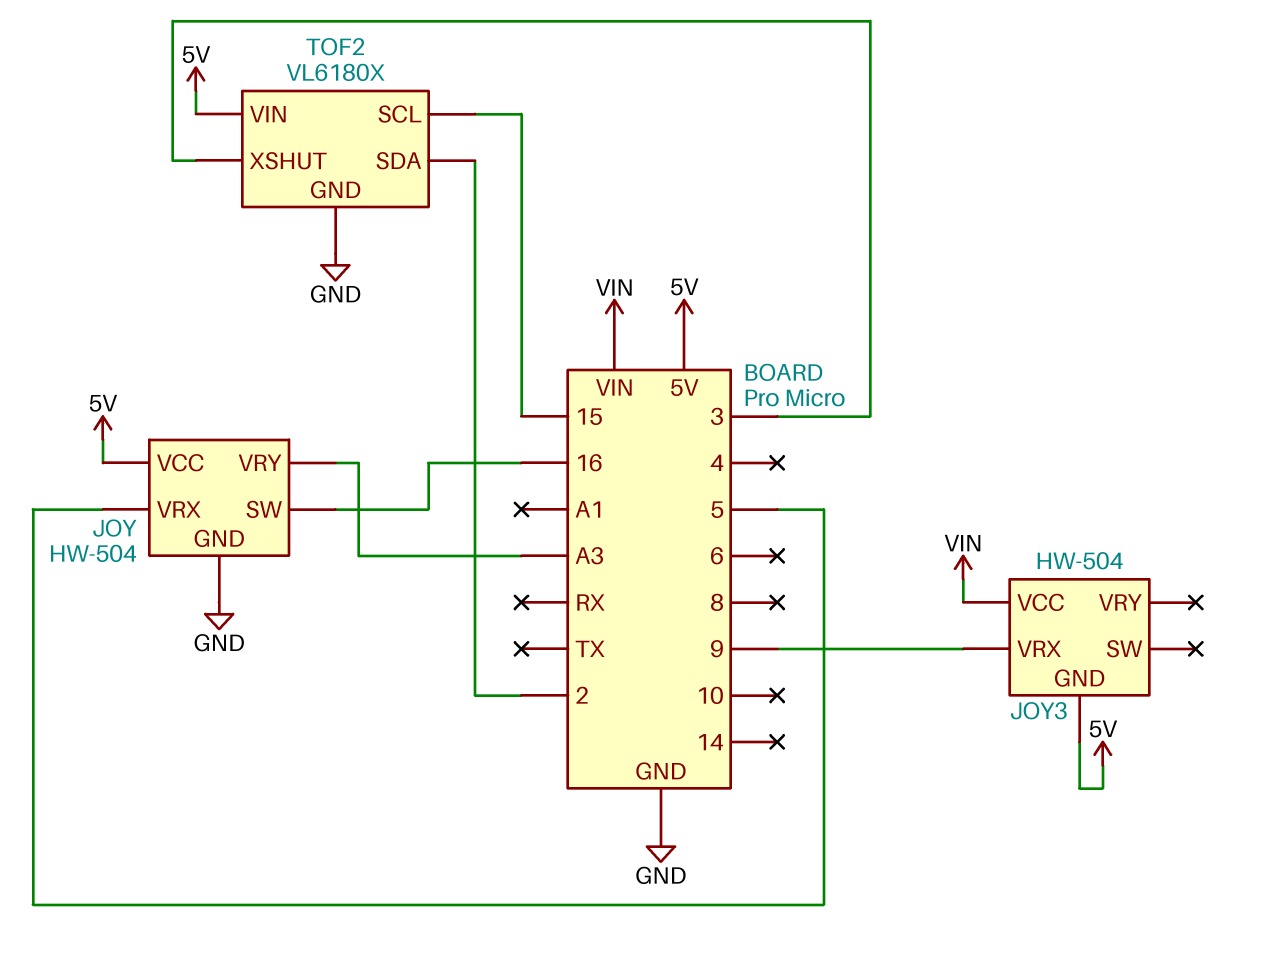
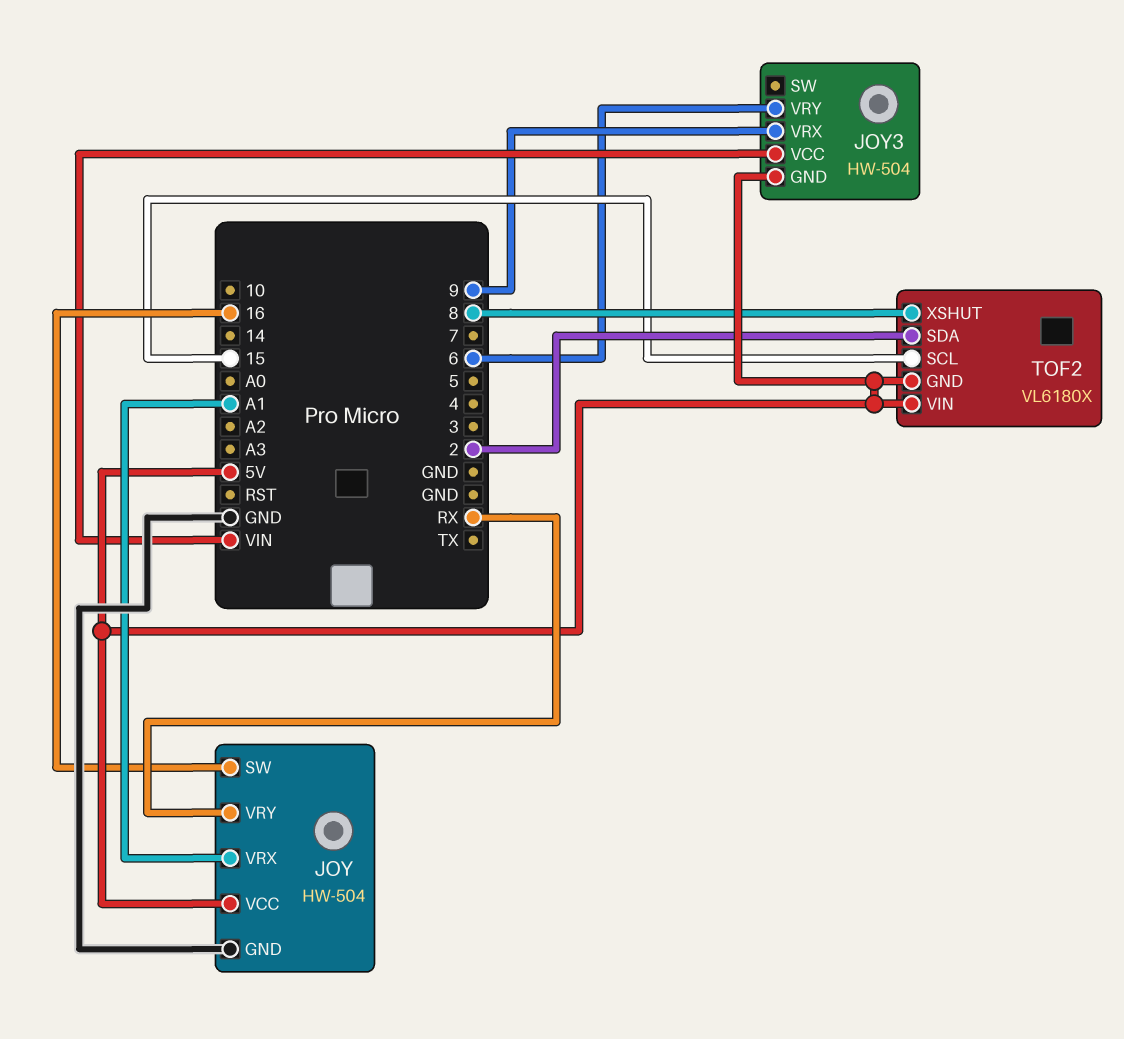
JOY pin VRX: 5 -> A1
JOY pin VRY: A3 -> RX
JOY3 pin VRY: none -> 6
TOF2 pin GND: GND -> 5V
TOF2 pin XSHUT: 3 -> 8

